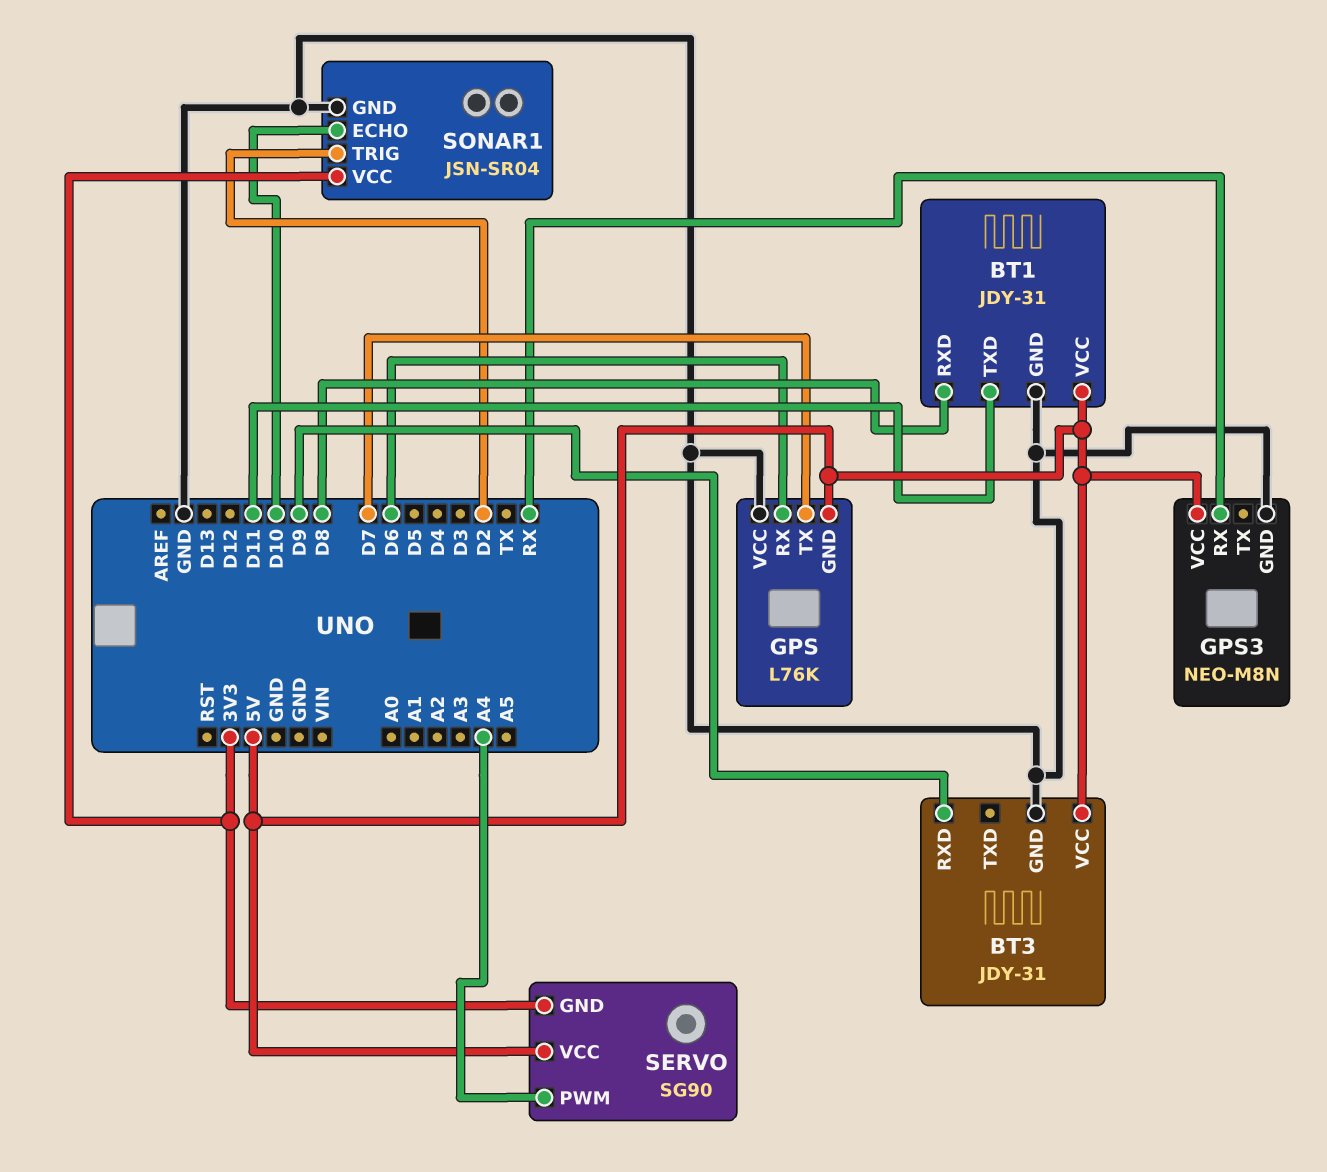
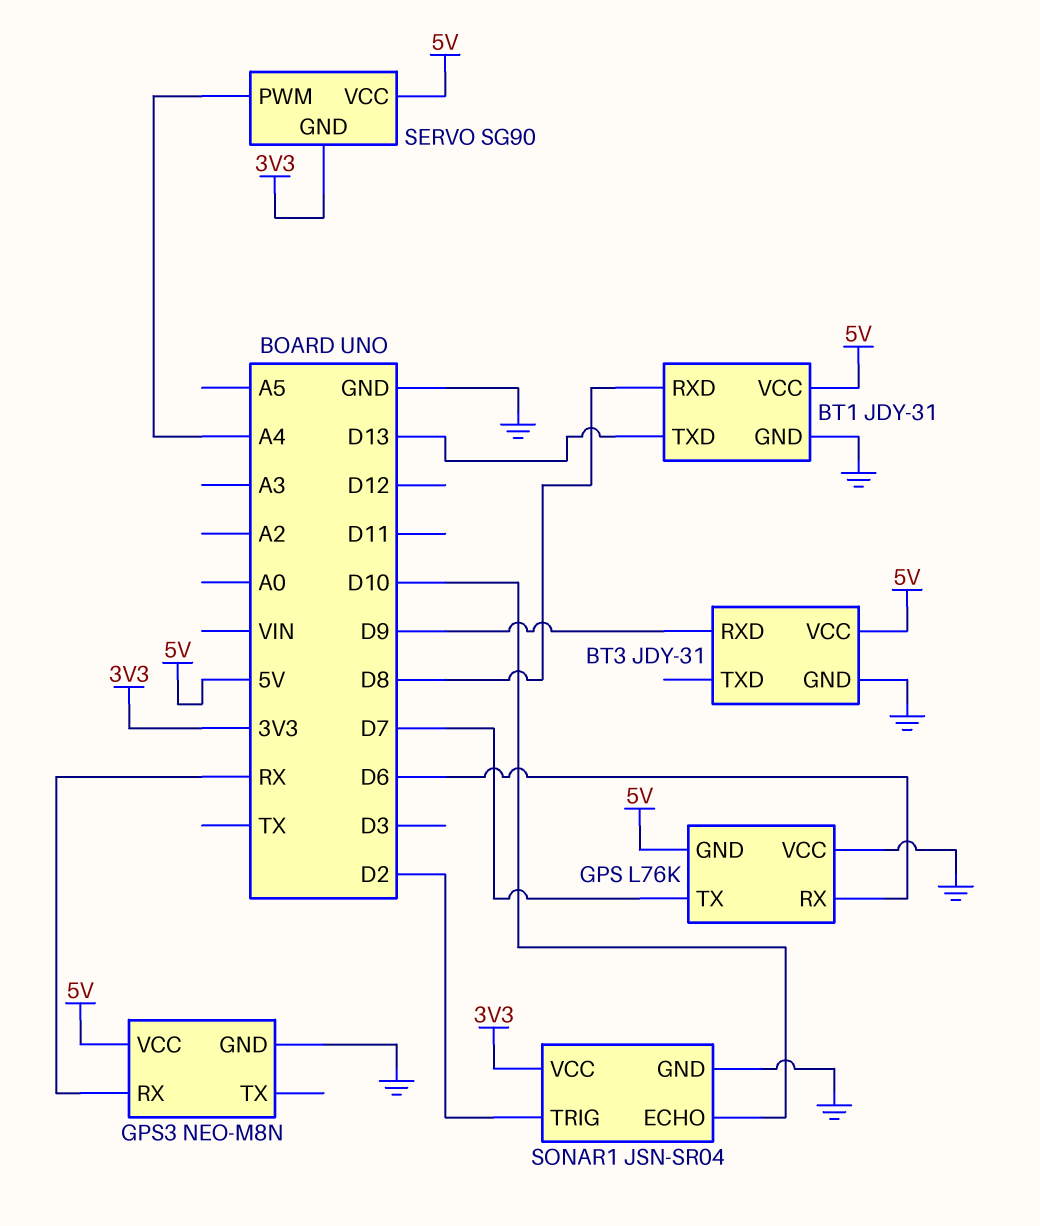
BT1 pin TXD: D11 -> D13

